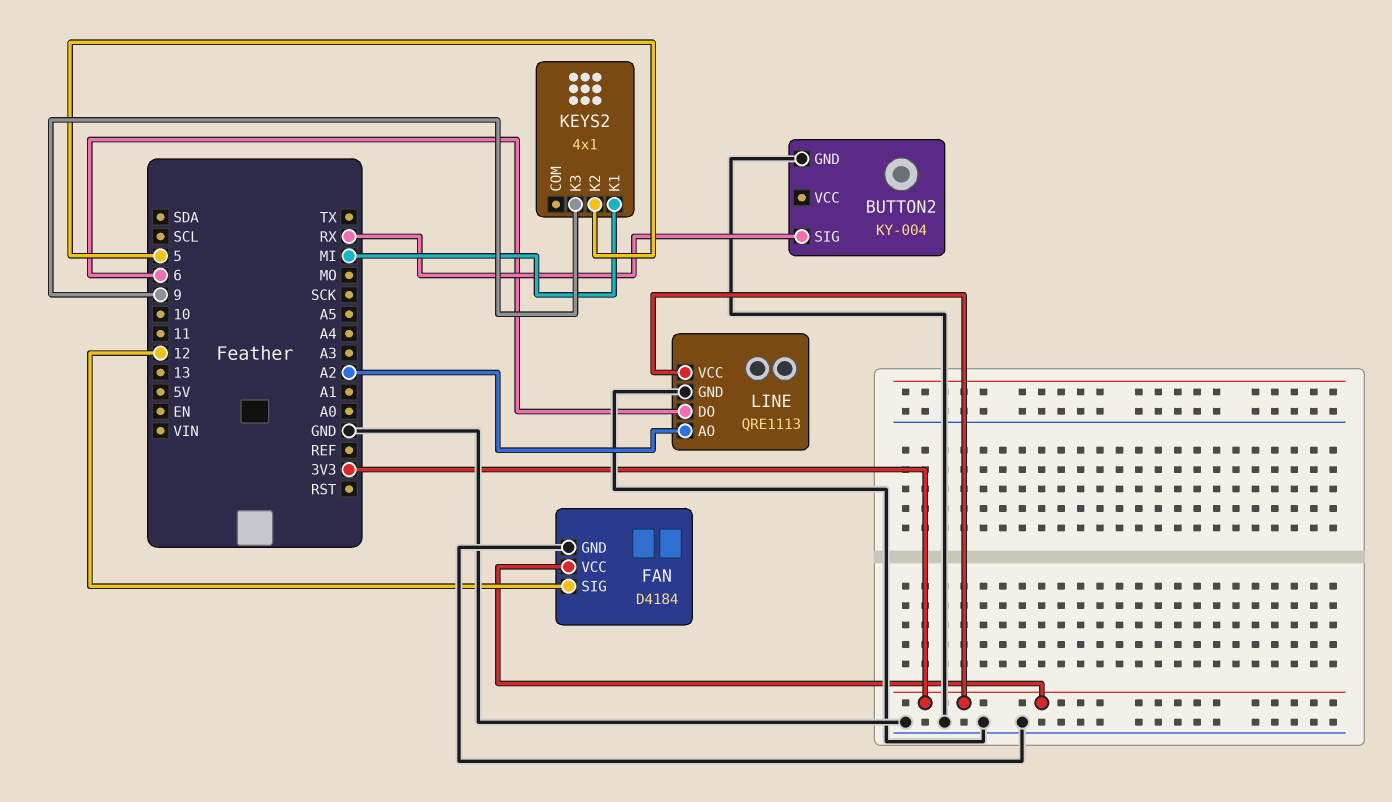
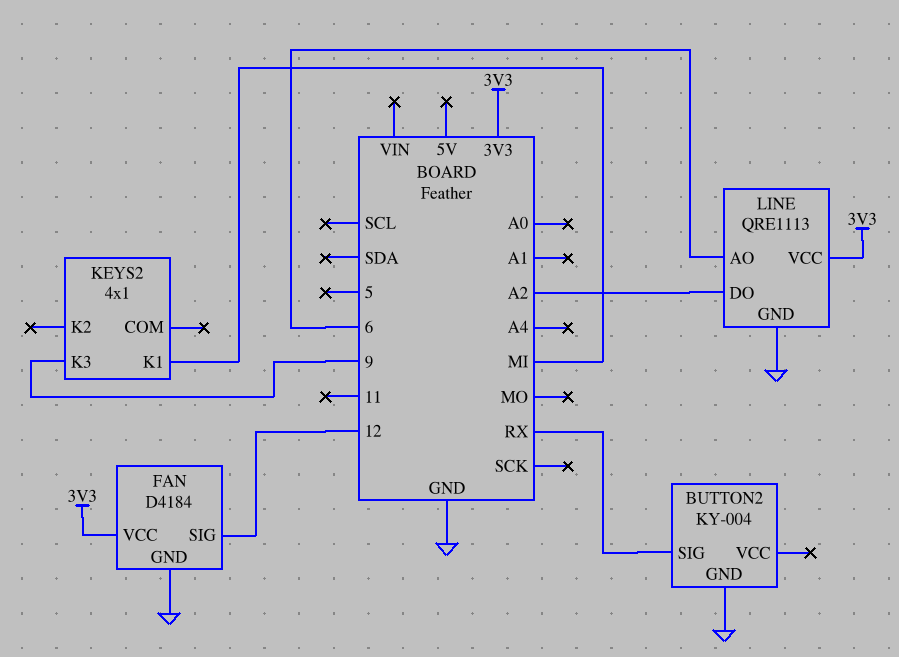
KEYS2 pin K2: 5 -> none
LINE pin AO: A2 -> 6
LINE pin DO: 6 -> A2

